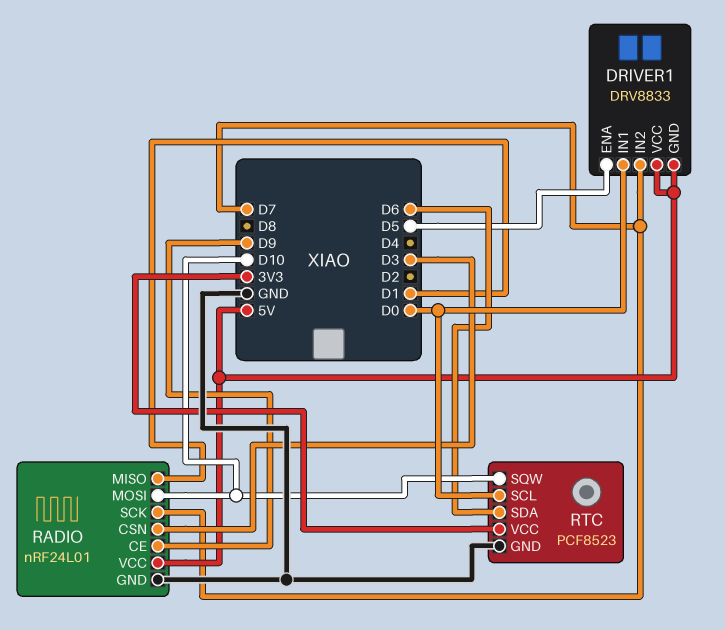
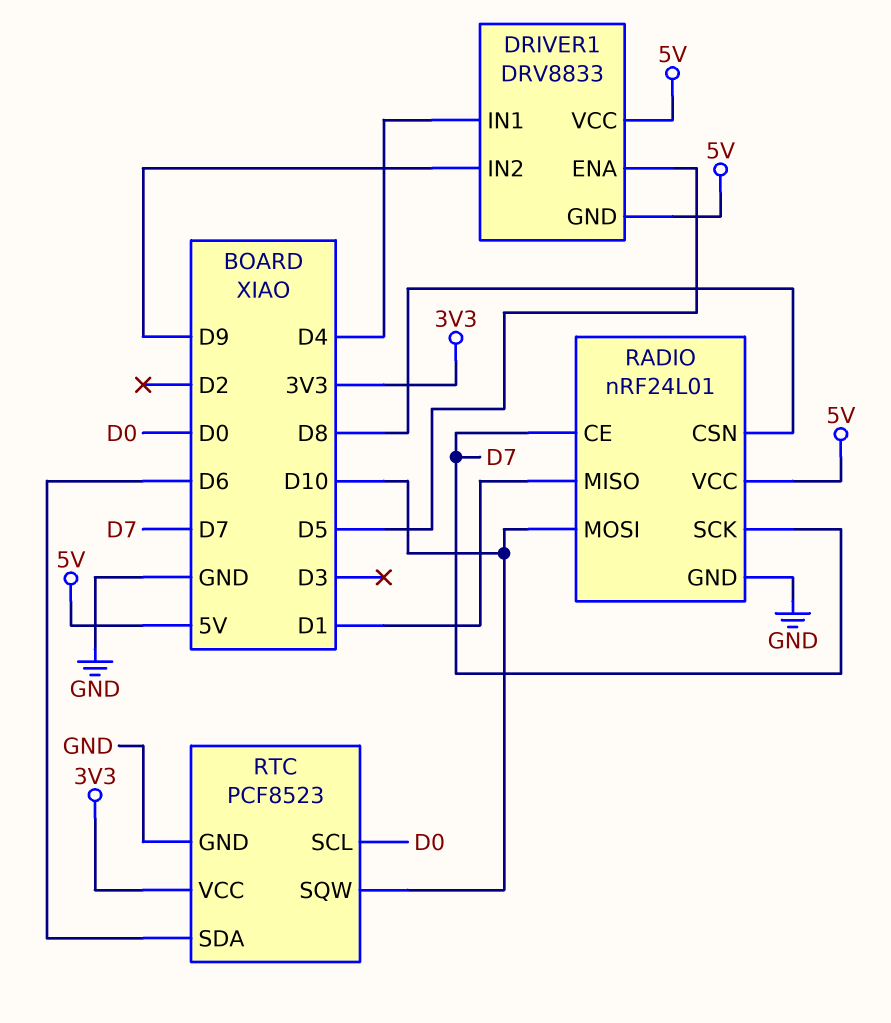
DRIVER1 pin IN1: D0 -> D4
DRIVER1 pin IN2: D7 -> D9
RADIO pin CE: D9 -> D7
RADIO pin CSN: D3 -> D8

